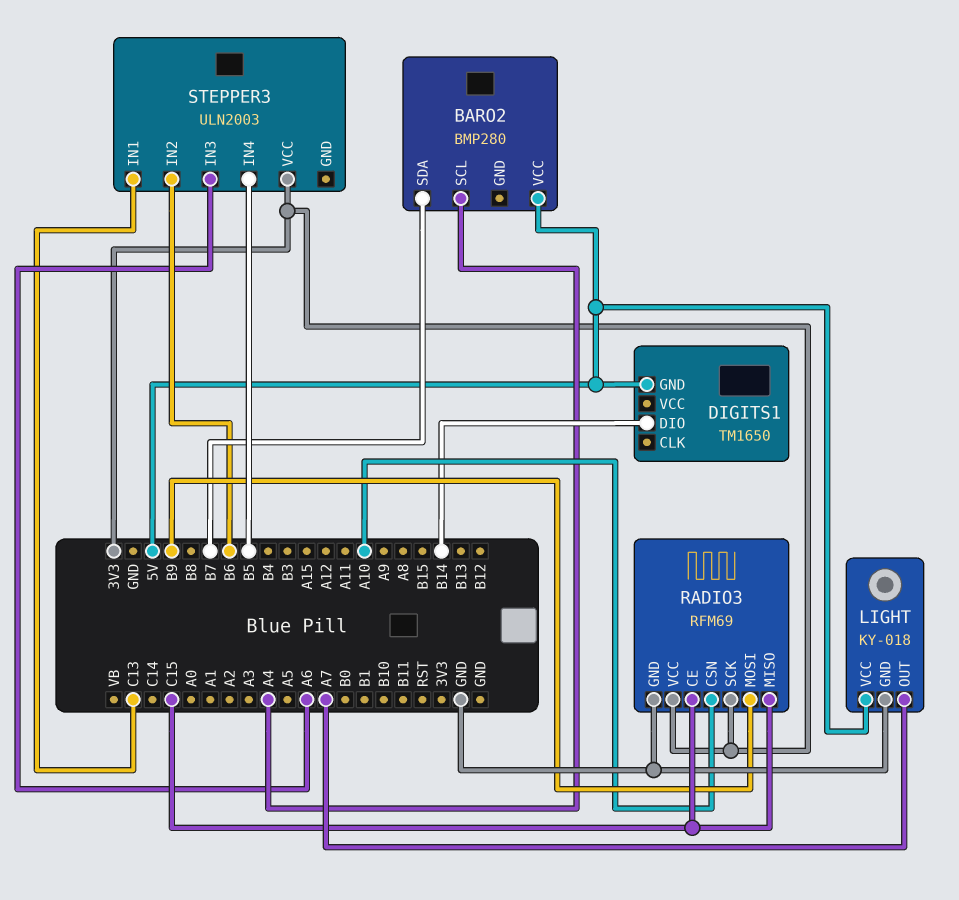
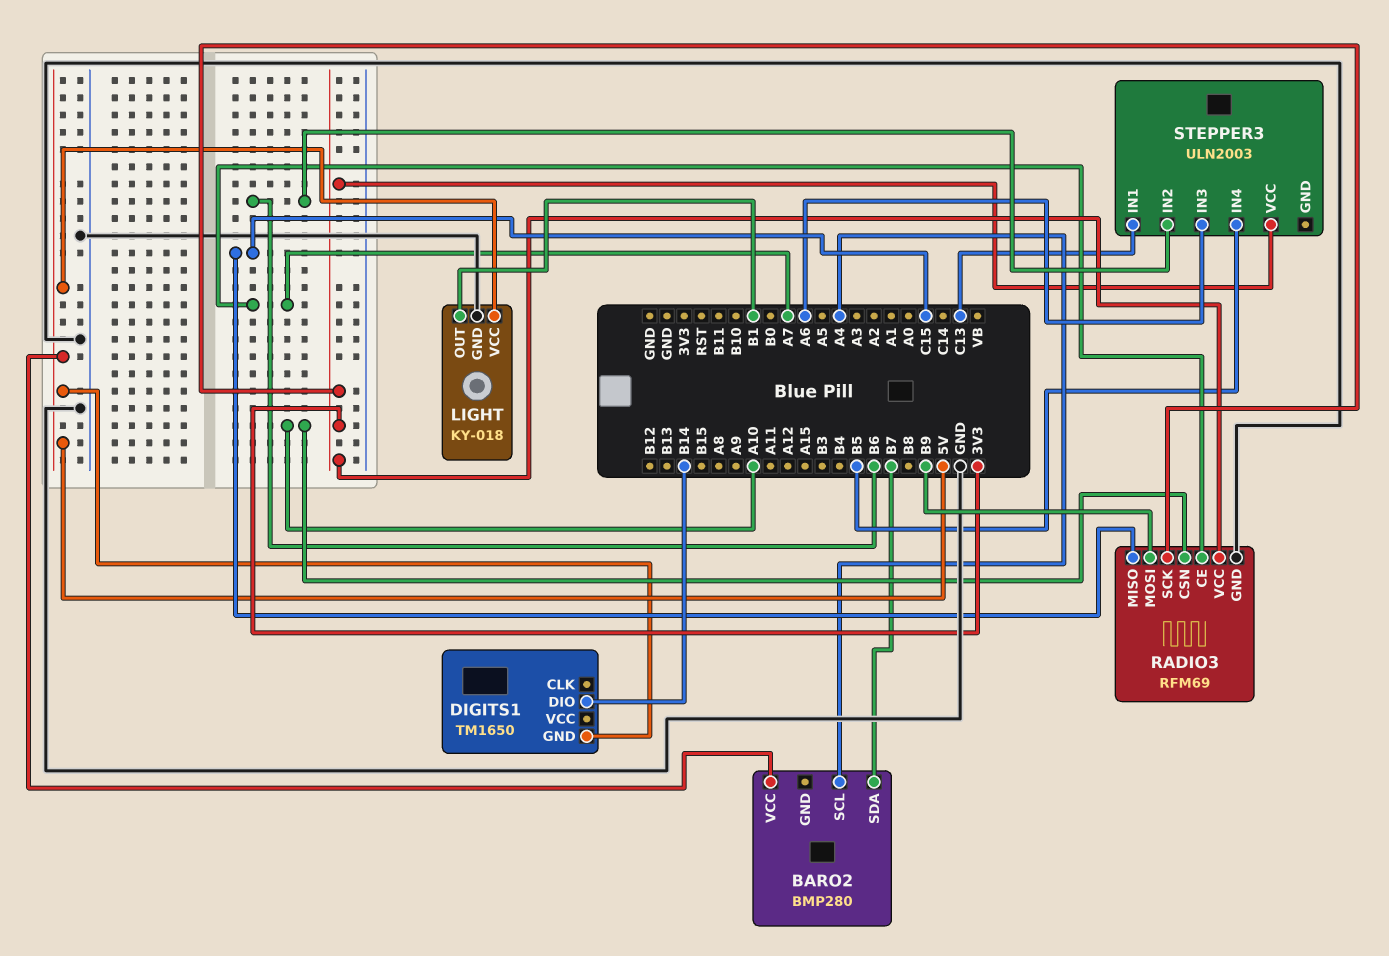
LIGHT pin OUT: A7 -> B1
RADIO3 pin CE: C15 -> A7

